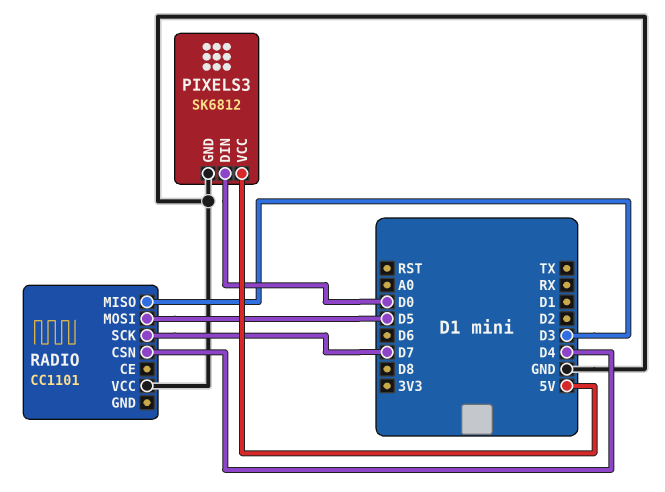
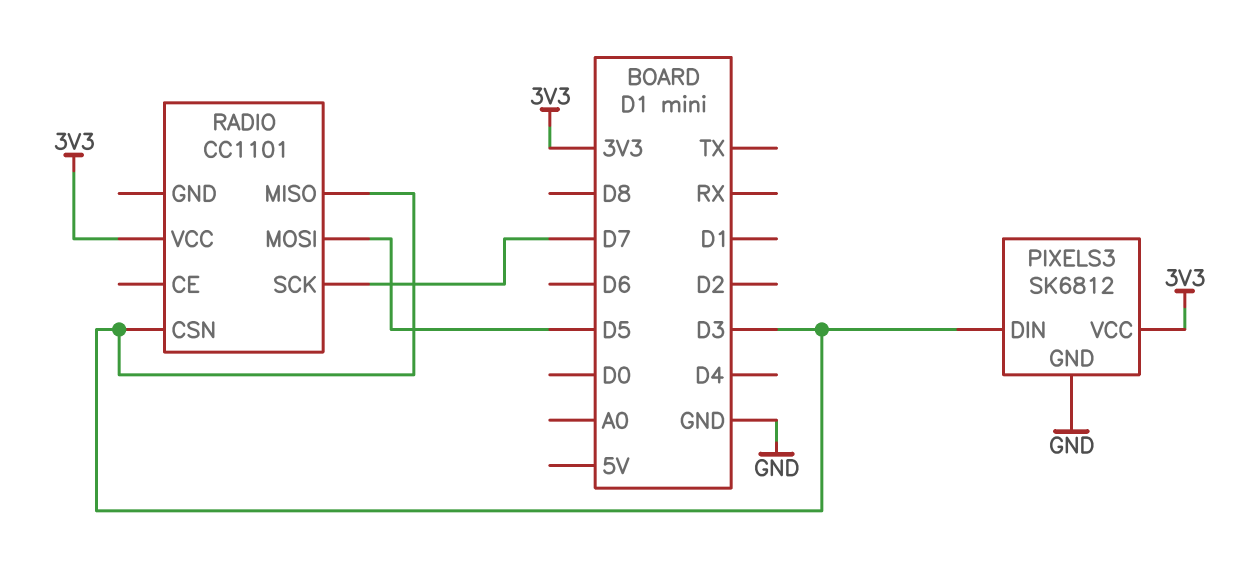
PIXELS3 pin DIN: D0 -> D3
PIXELS3 pin VCC: 5V -> 3V3
RADIO pin CSN: D4 -> D3
RADIO pin VCC: GND -> 3V3

